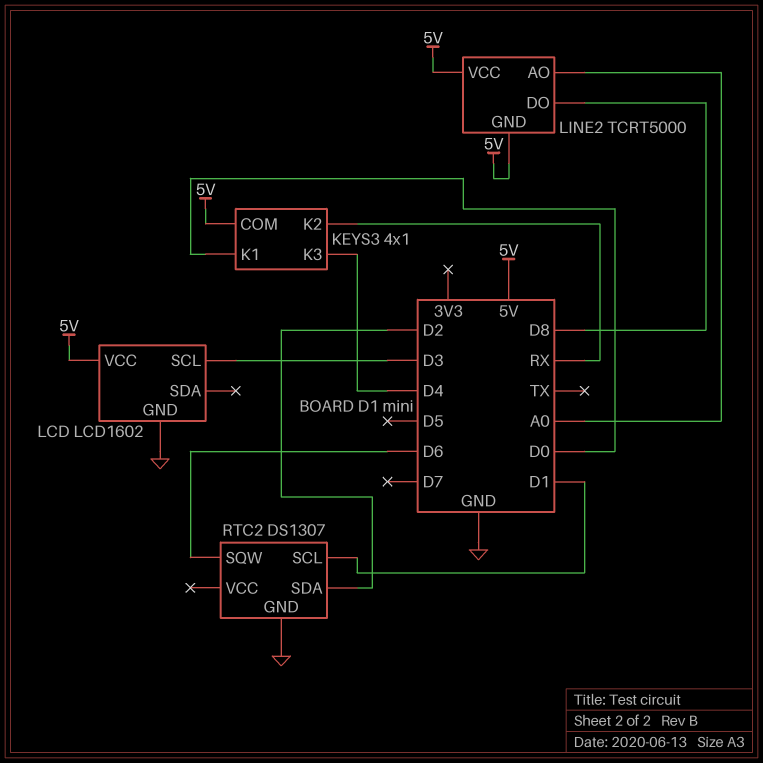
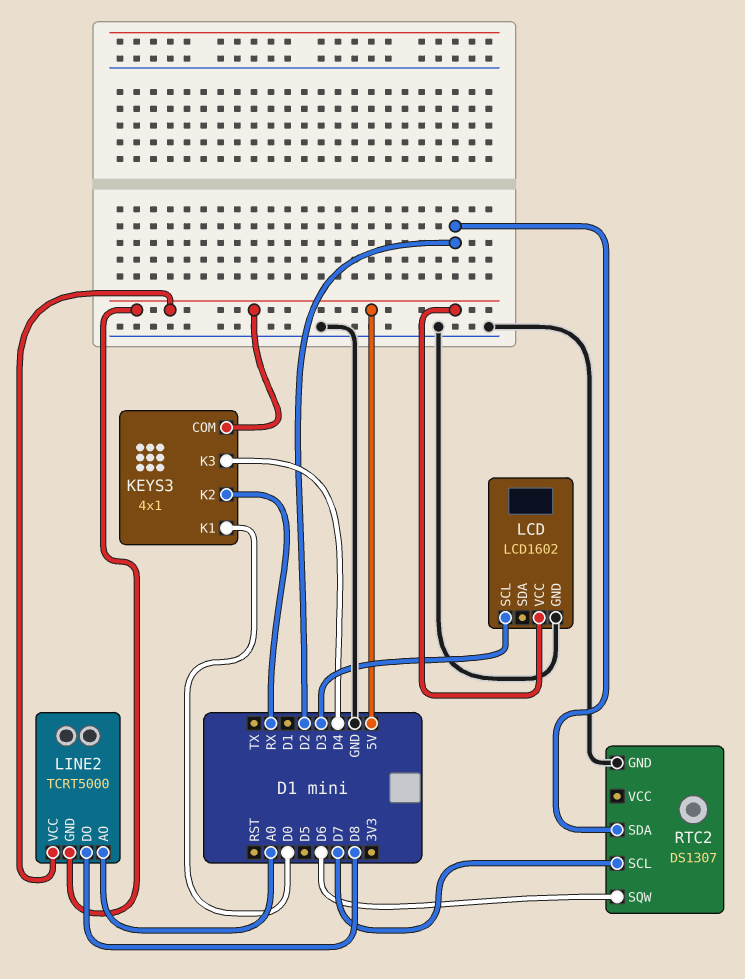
RTC2 pin SCL: D1 -> D7

